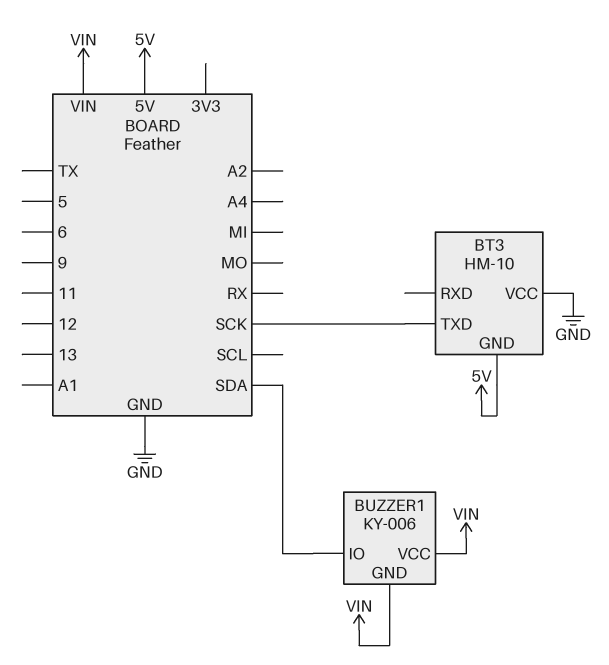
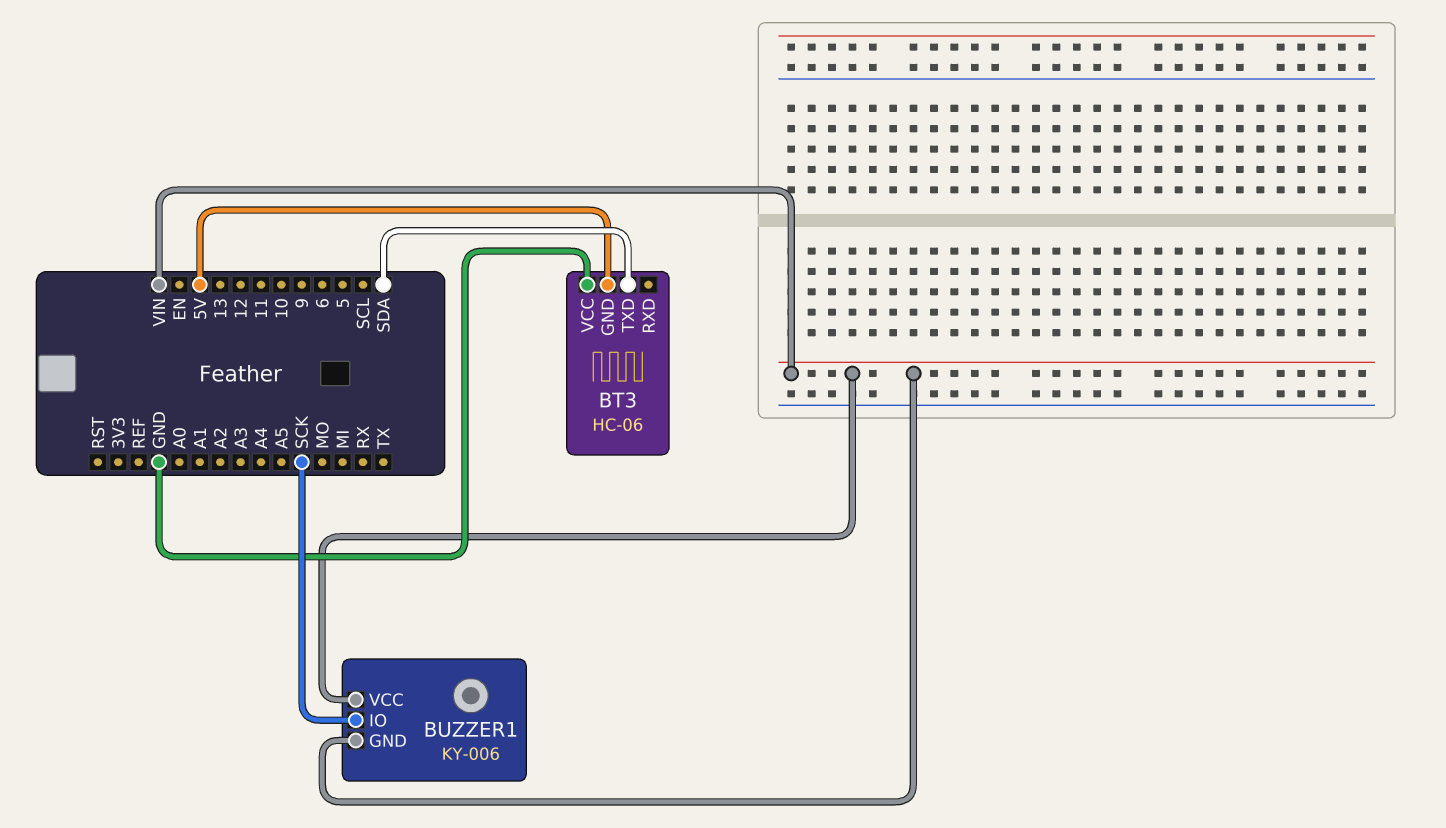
BT3: HM-10 -> HC-06
BT3 pin TXD: SCK -> SDA
BUZZER1 pin IO: SDA -> SCK

